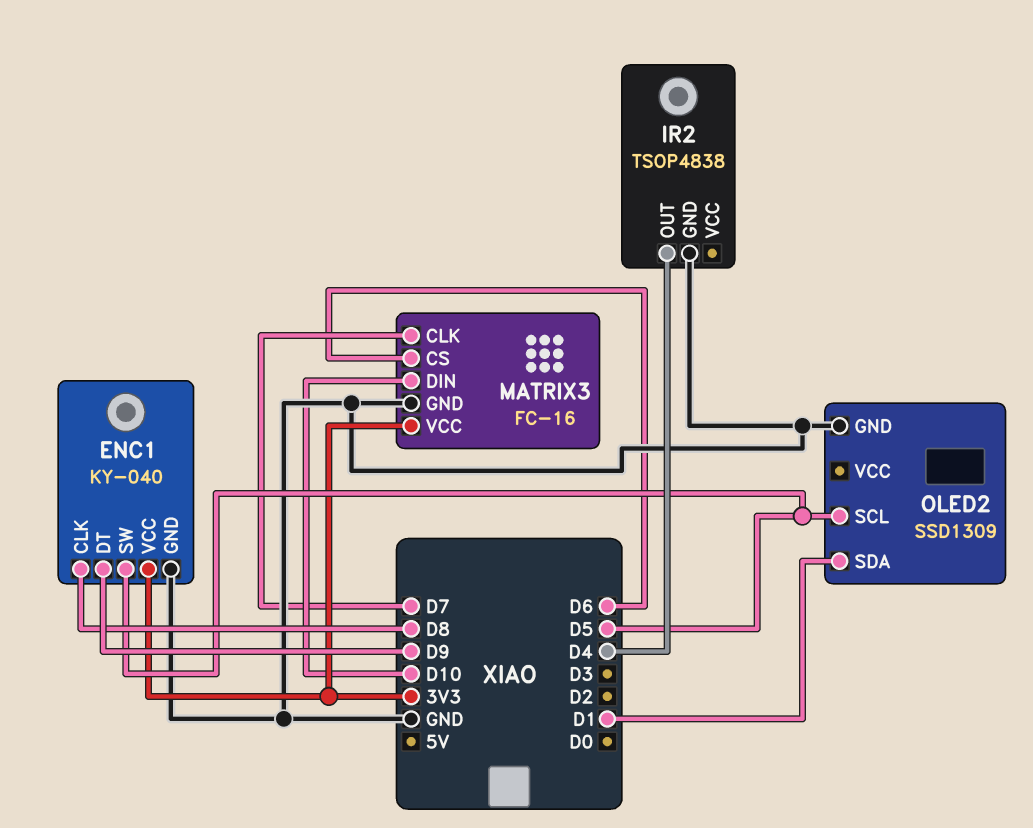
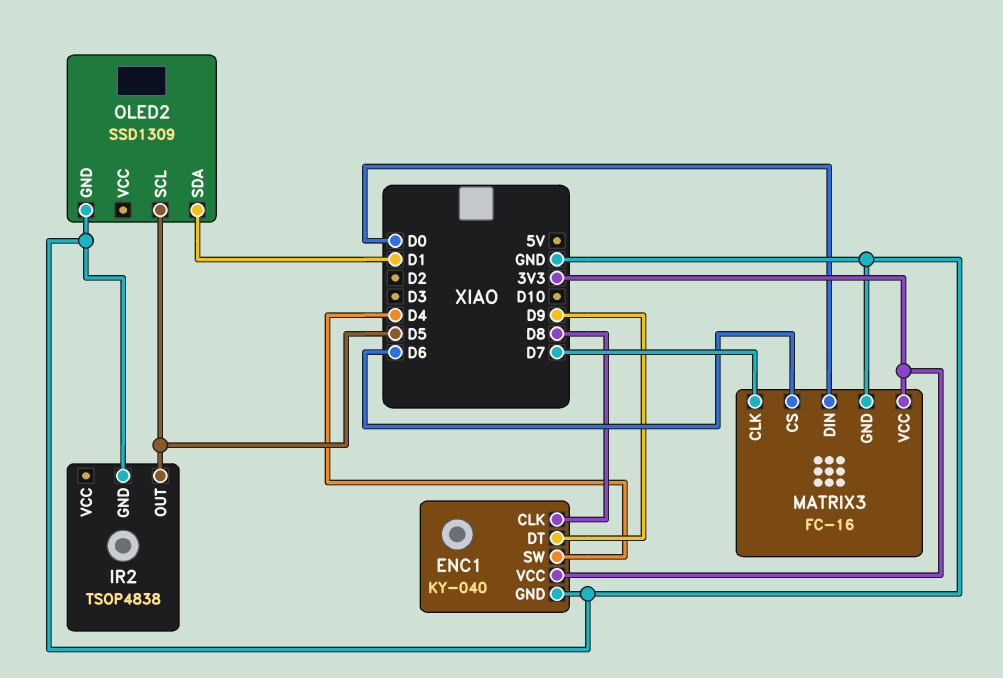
ENC1 pin SW: D5 -> D4
IR2 pin OUT: D4 -> D5
MATRIX3 pin DIN: D10 -> D0

